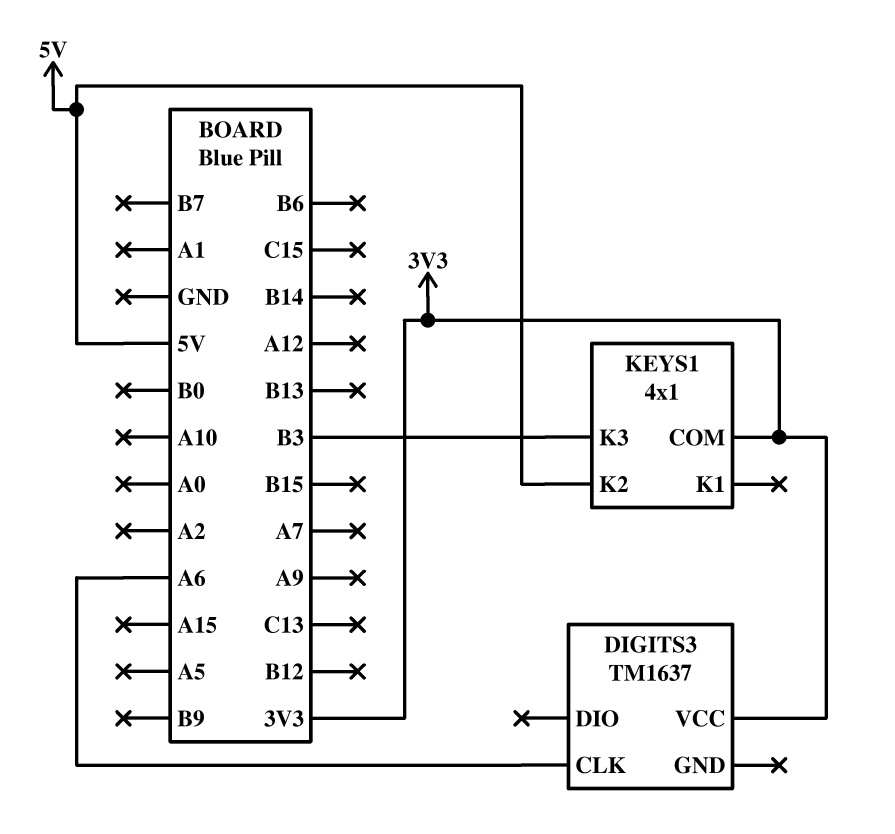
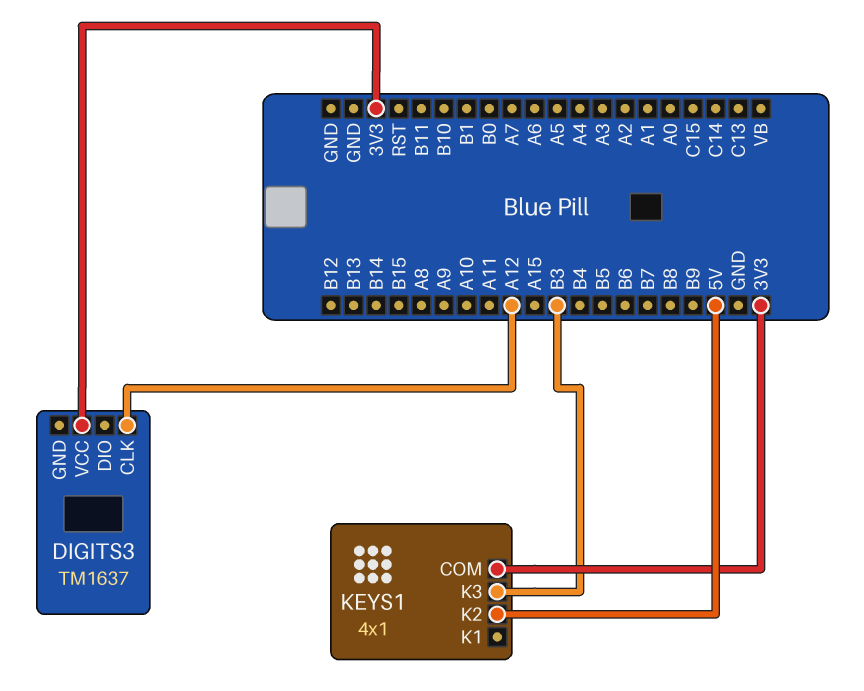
DIGITS3 pin CLK: A6 -> A12

